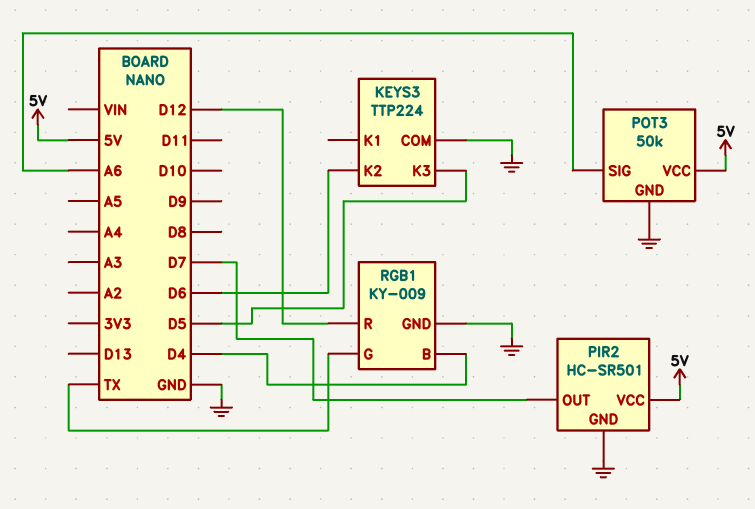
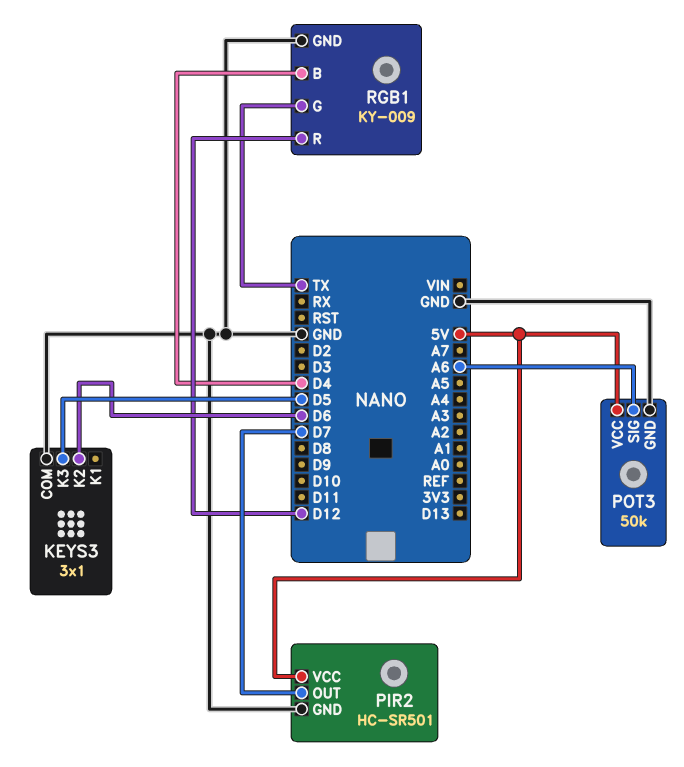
KEYS3: TTP224 -> 3x1

